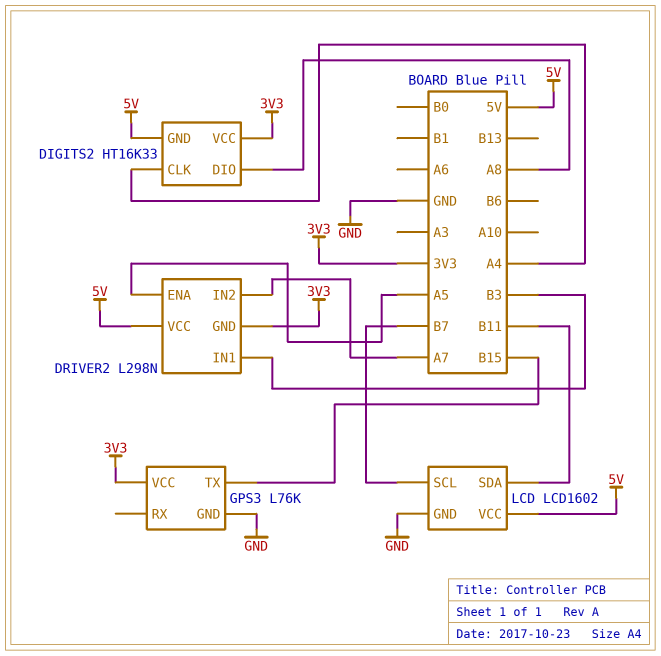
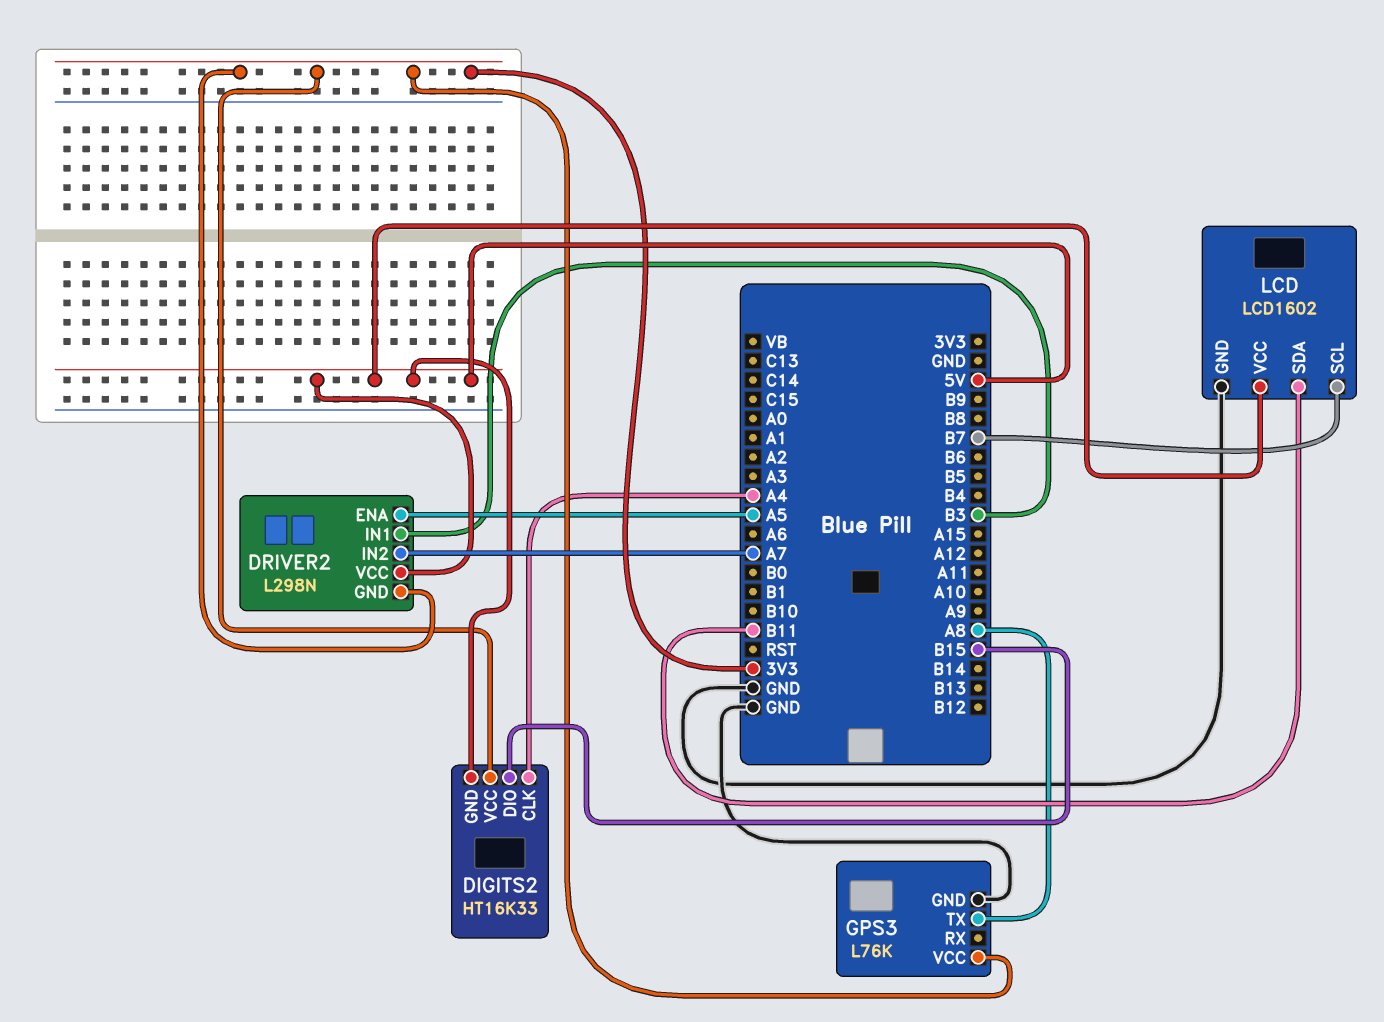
DIGITS2 pin DIO: A8 -> B15
GPS3 pin TX: B15 -> A8

